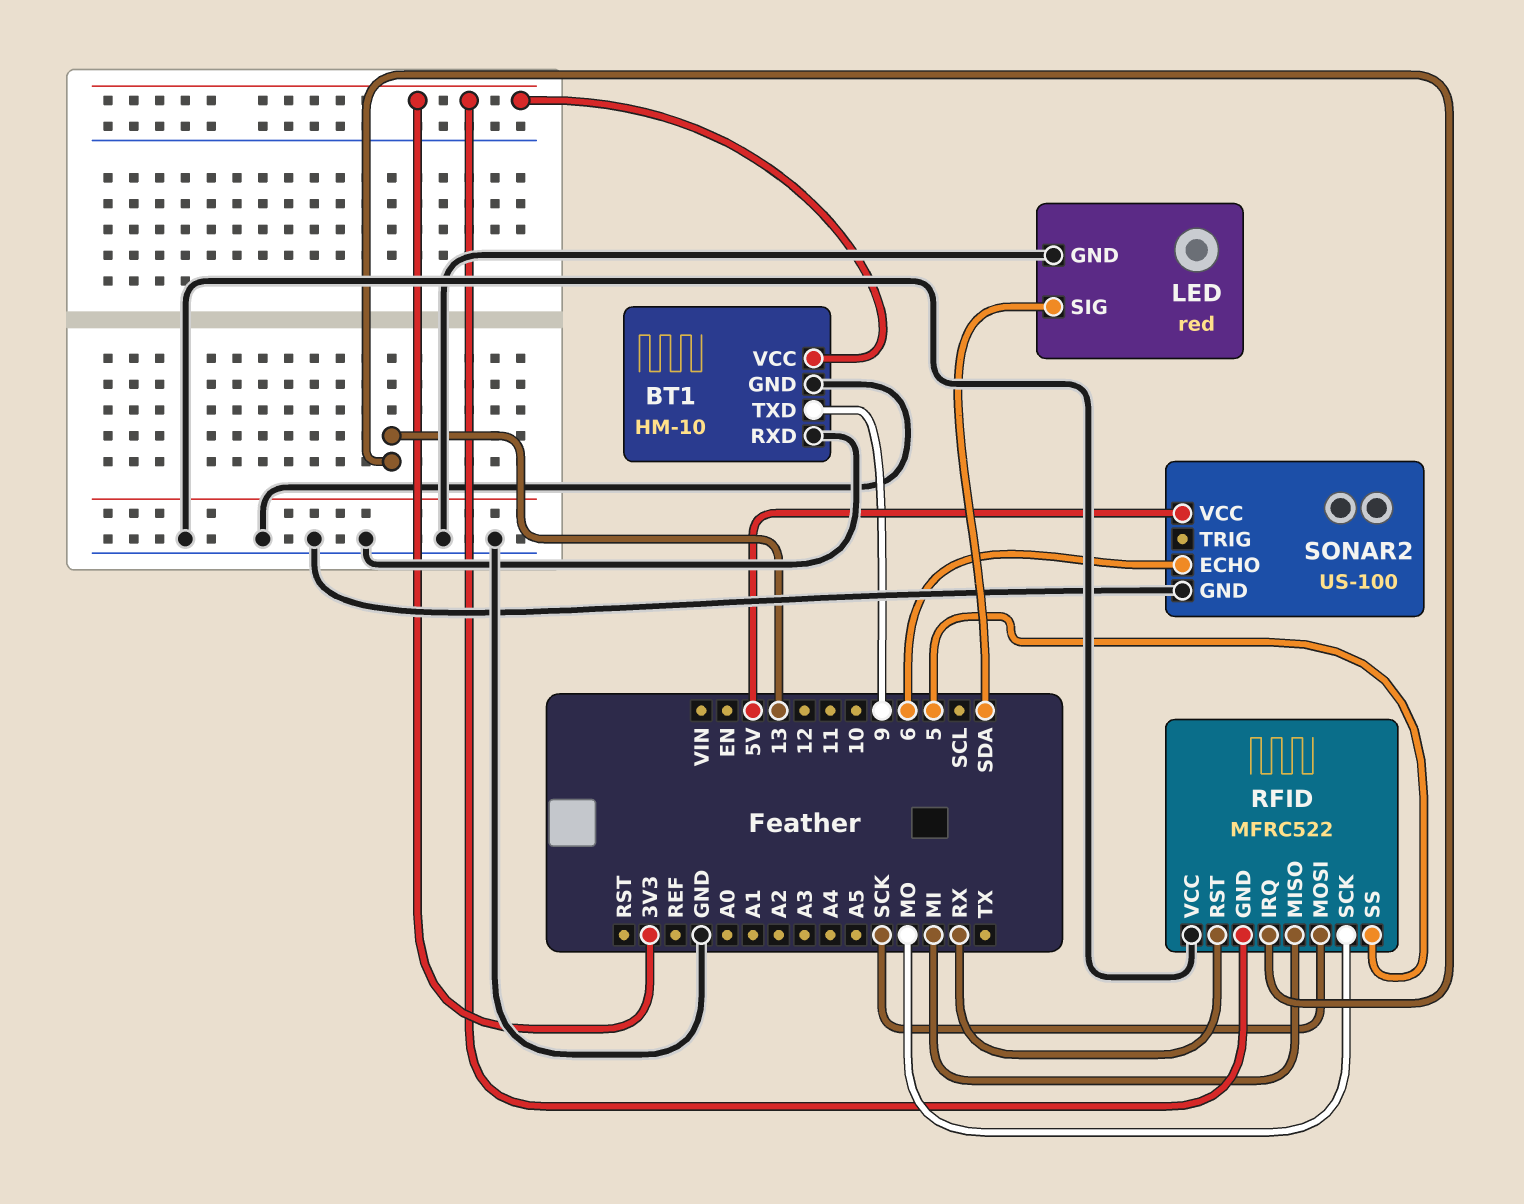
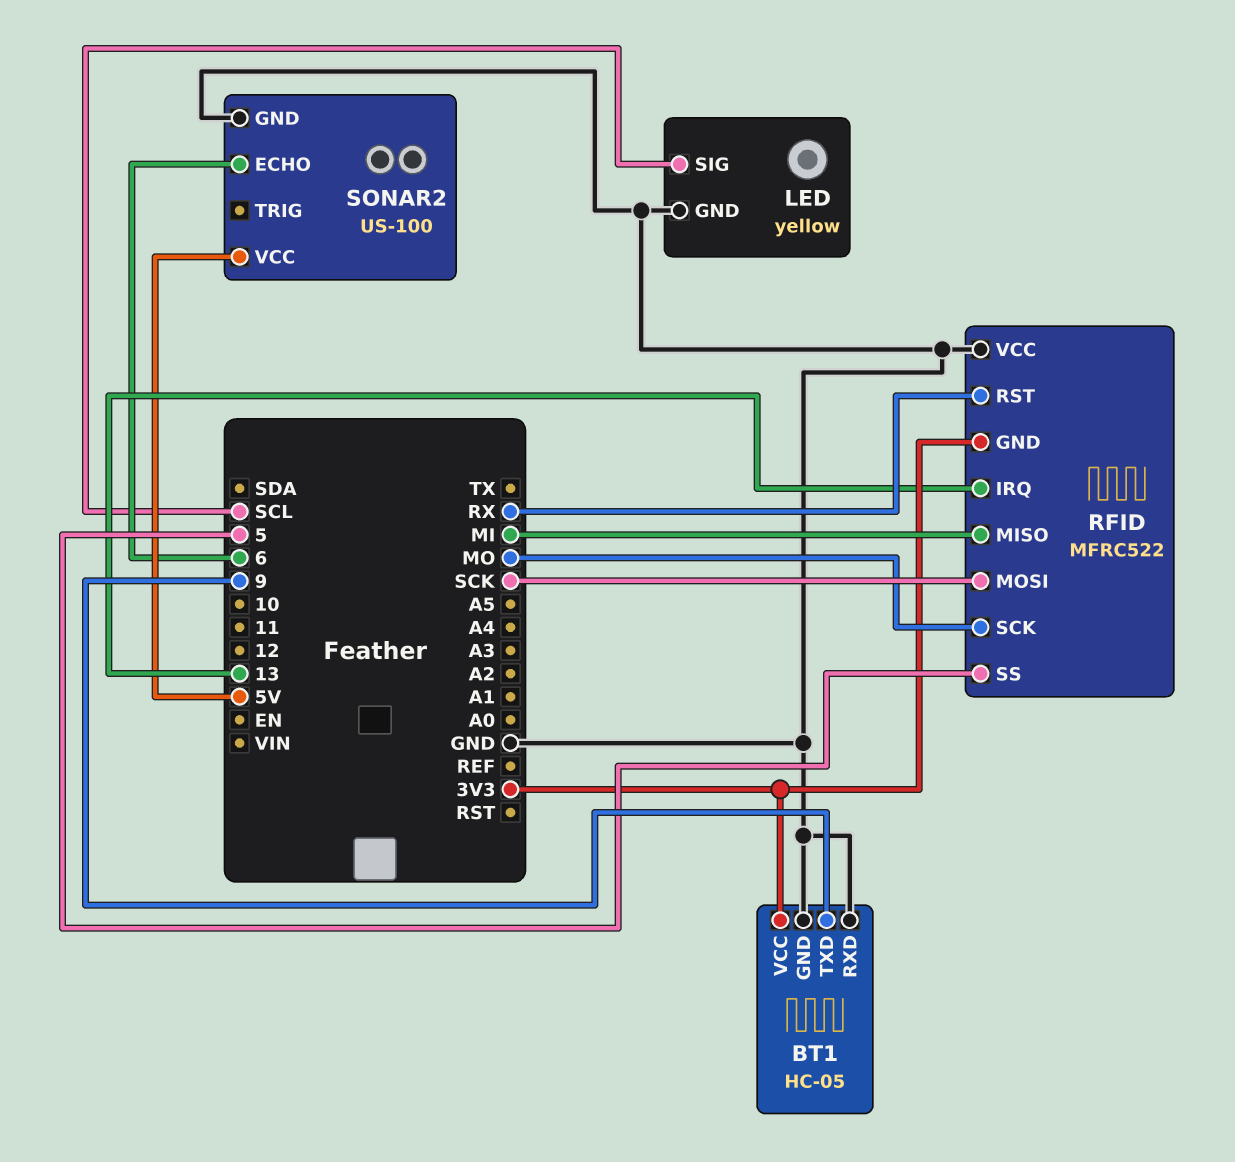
BT1: HM-10 -> HC-05
LED: red -> yellow
LED pin SIG: SDA -> SCL

